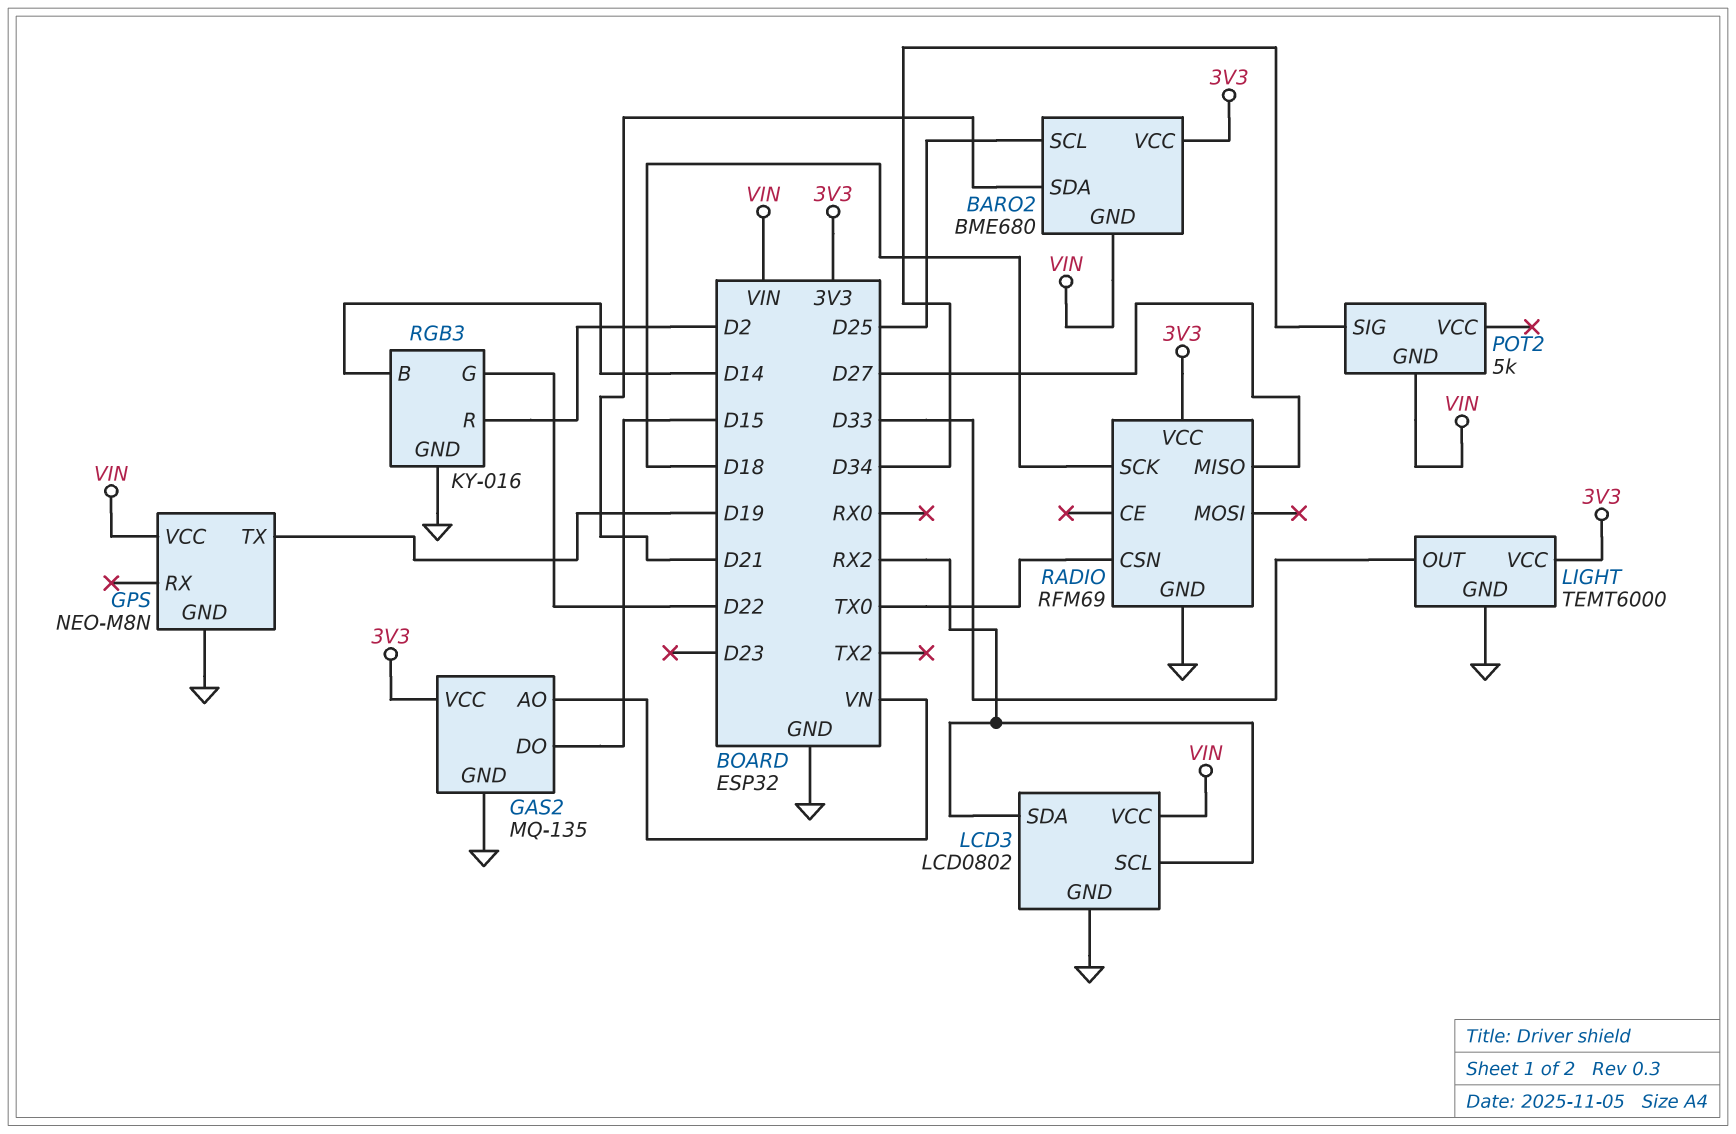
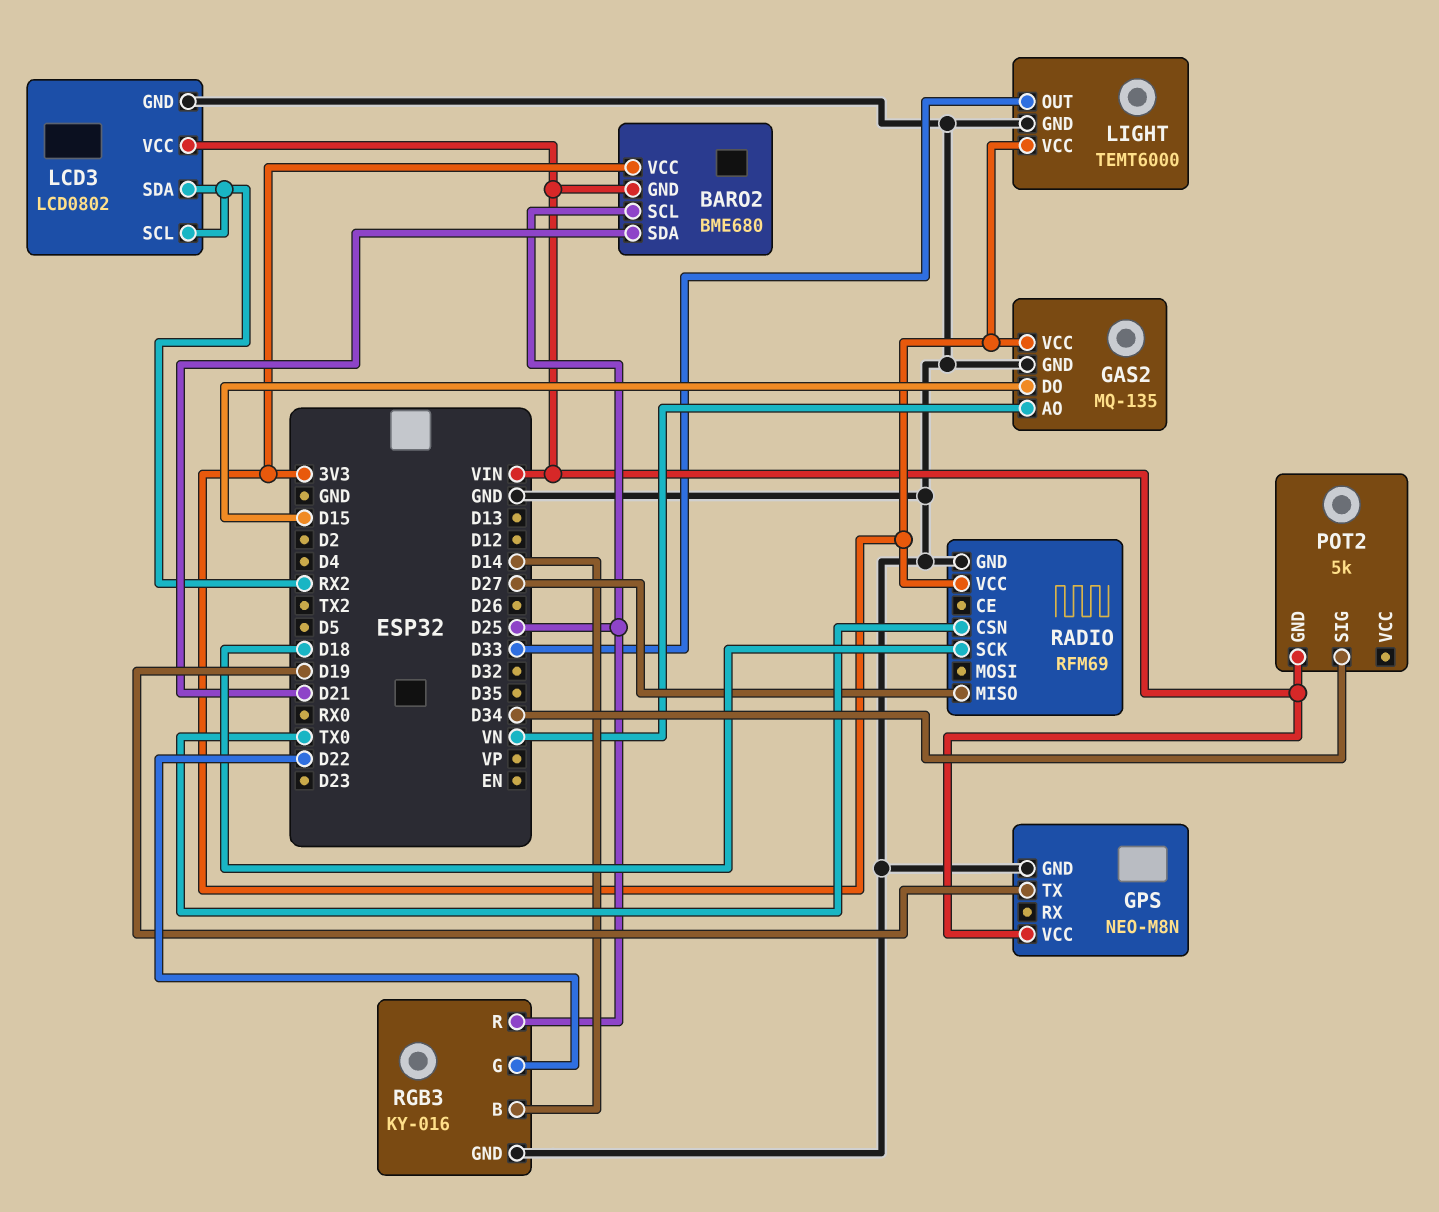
RGB3 pin R: D2 -> D25

